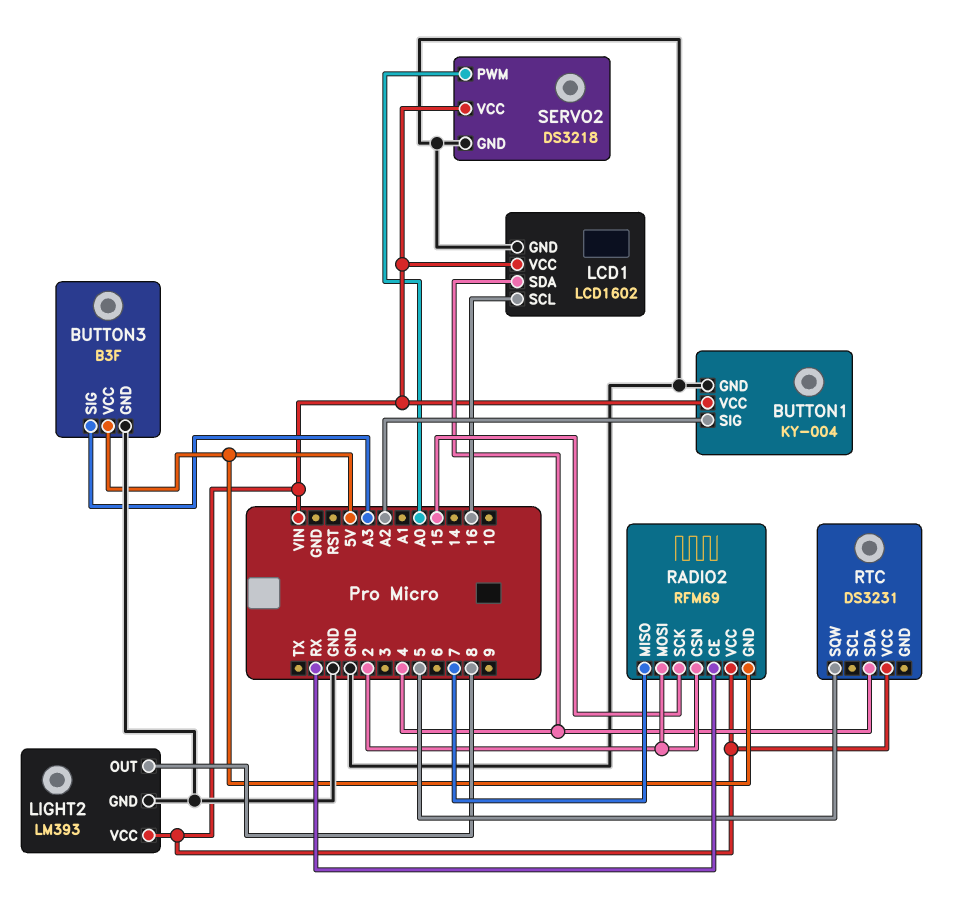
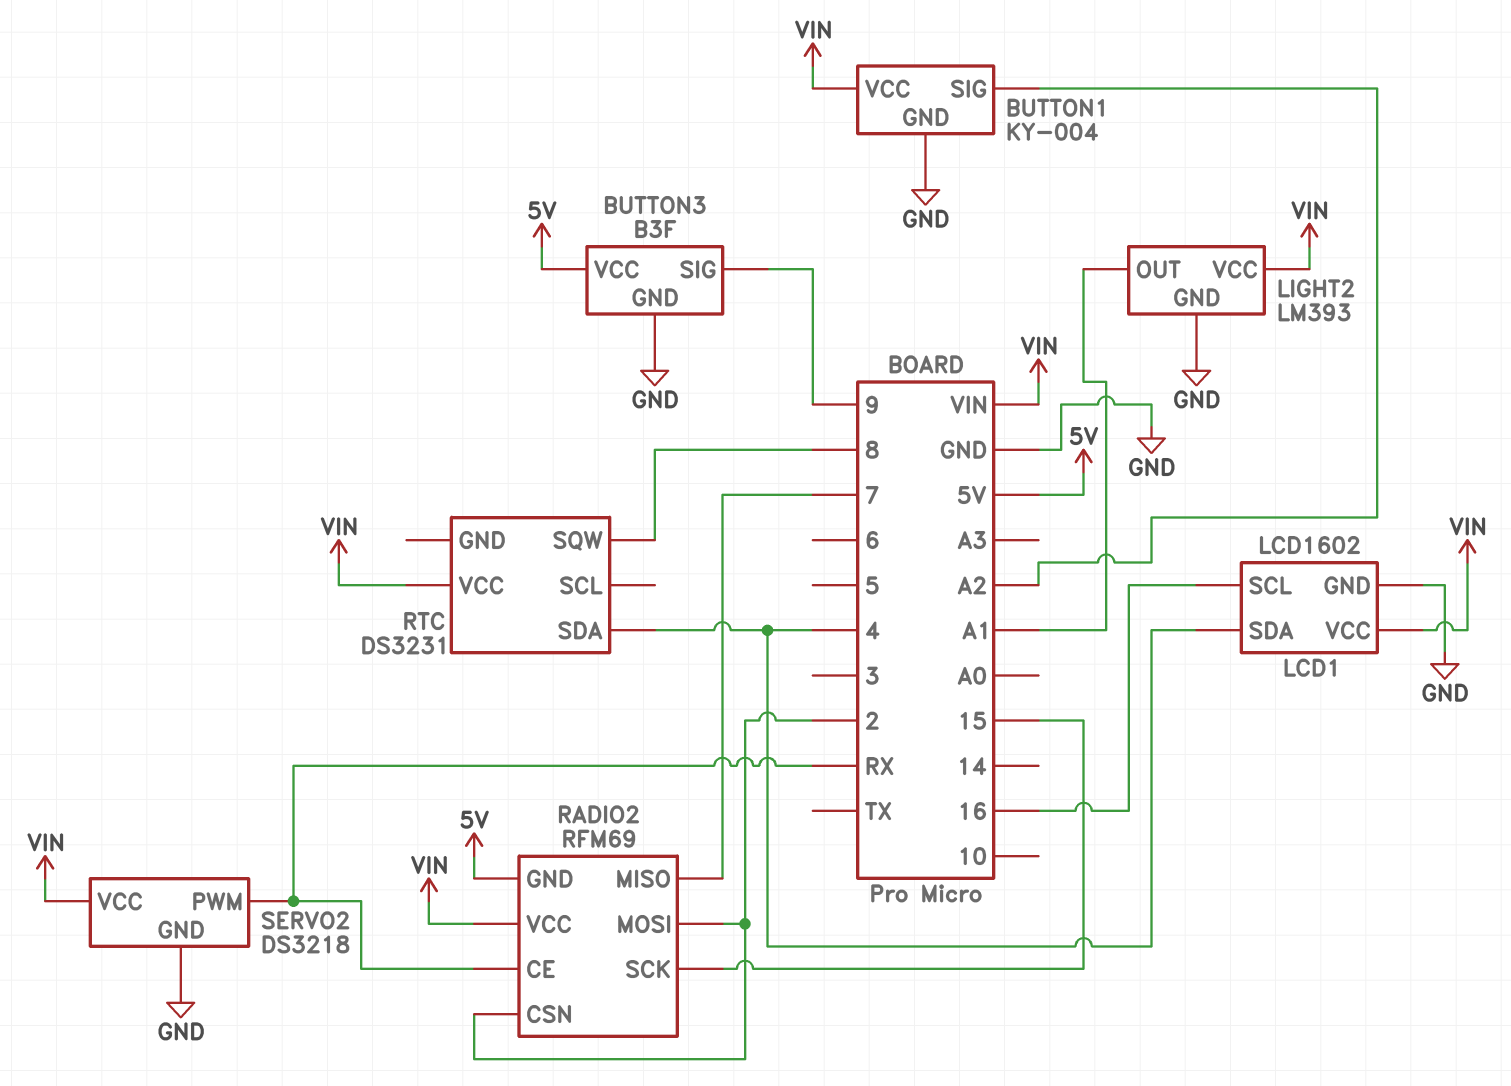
BUTTON3 pin SIG: A3 -> 9
LIGHT2 pin OUT: 8 -> A1
RTC pin SQW: 5 -> 8
SERVO2 pin PWM: A0 -> RX

